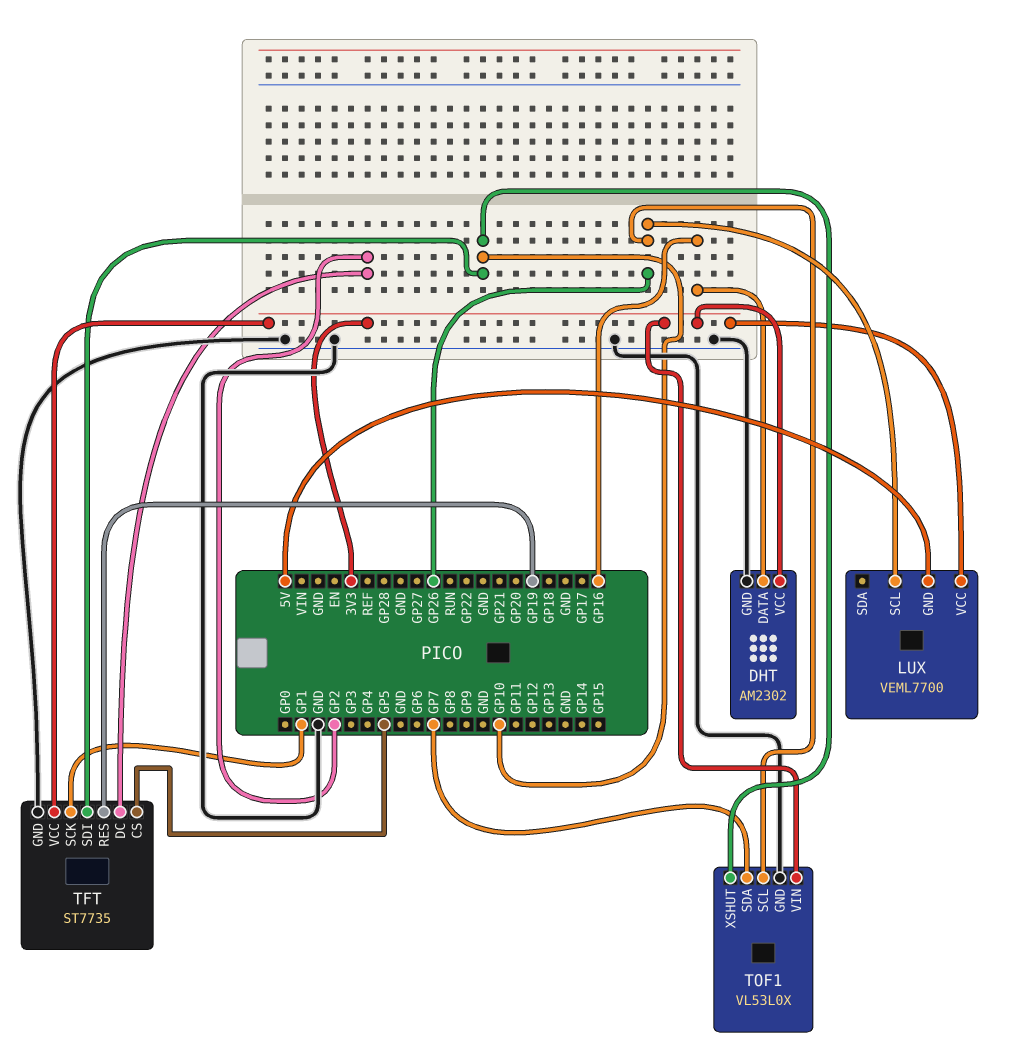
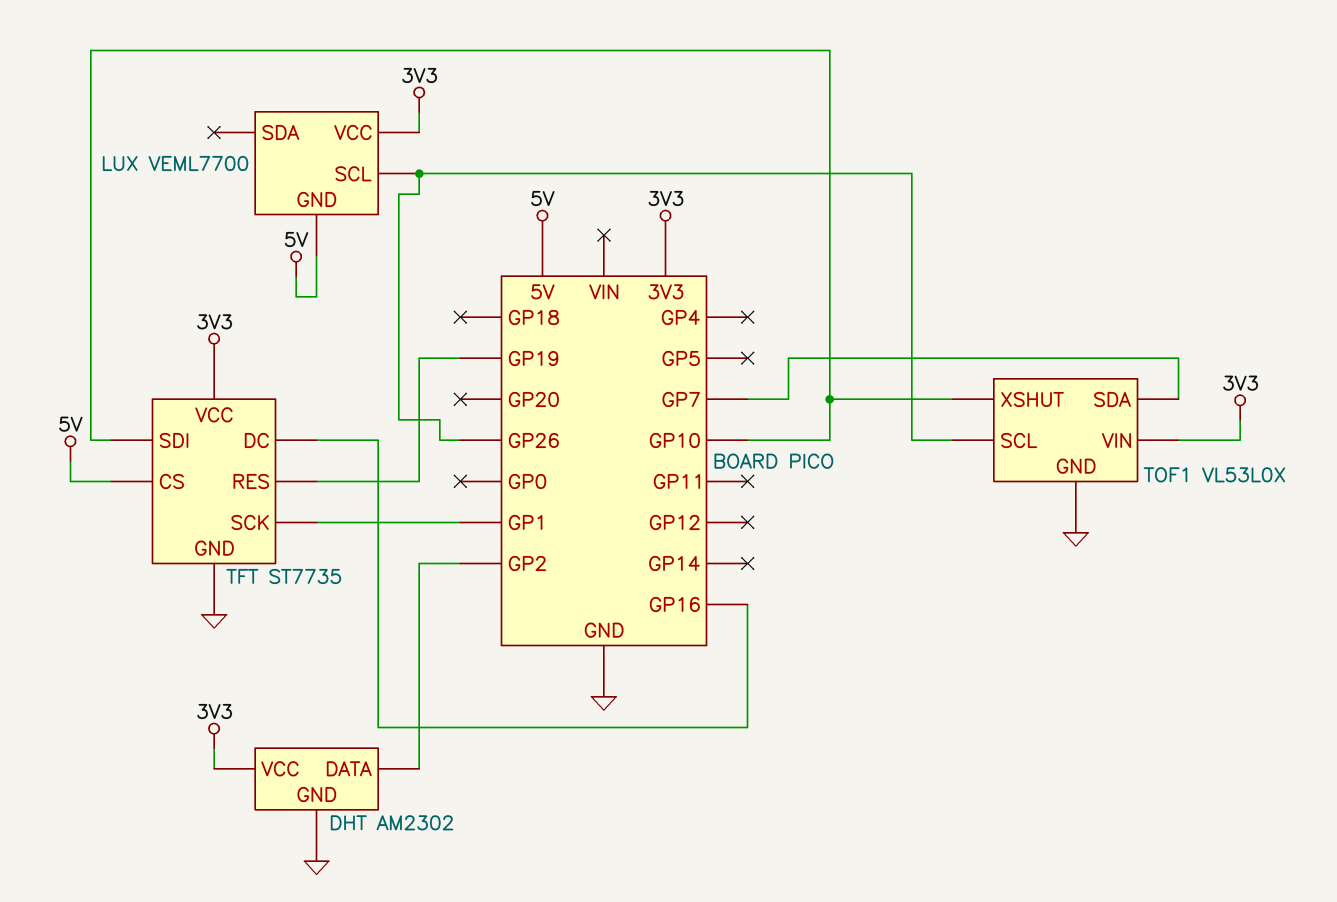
DHT pin DATA: GP16 -> GP2
TFT pin CS: GP5 -> 5V
TFT pin DC: GP2 -> GP16

